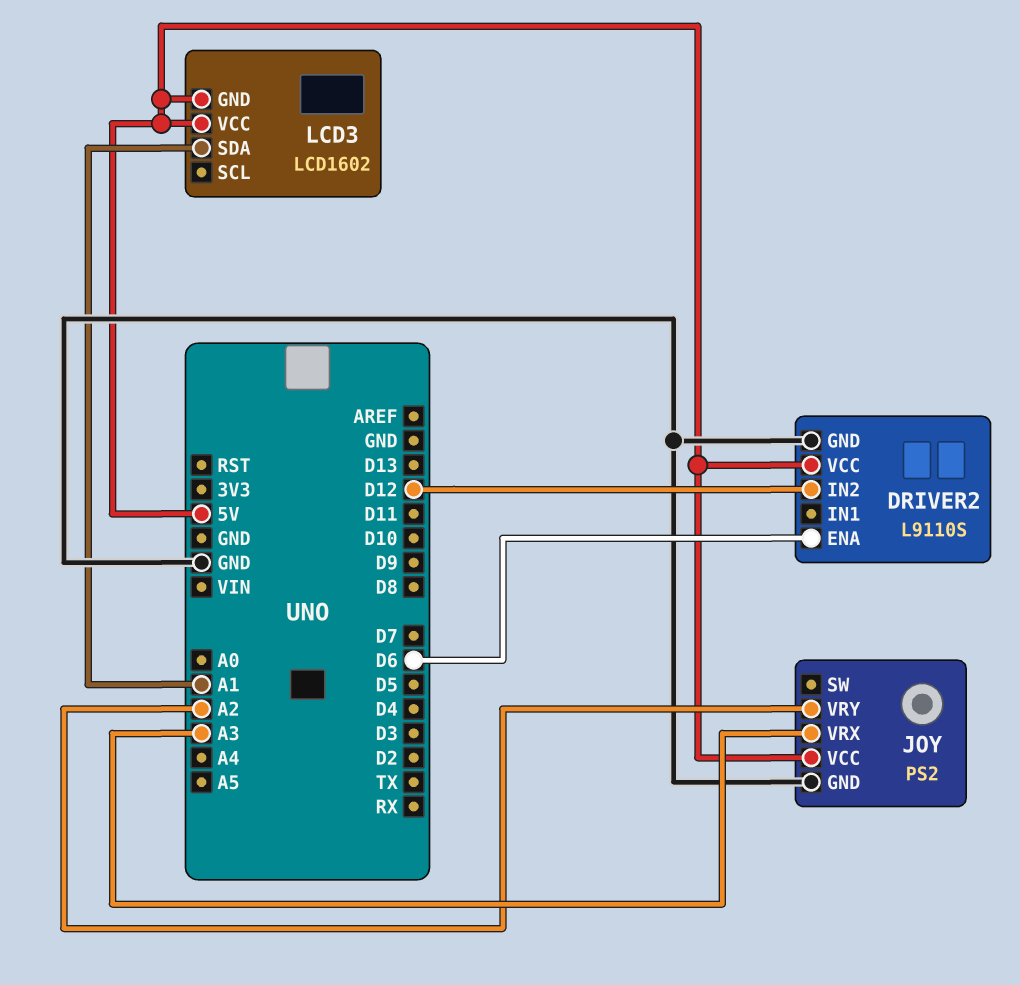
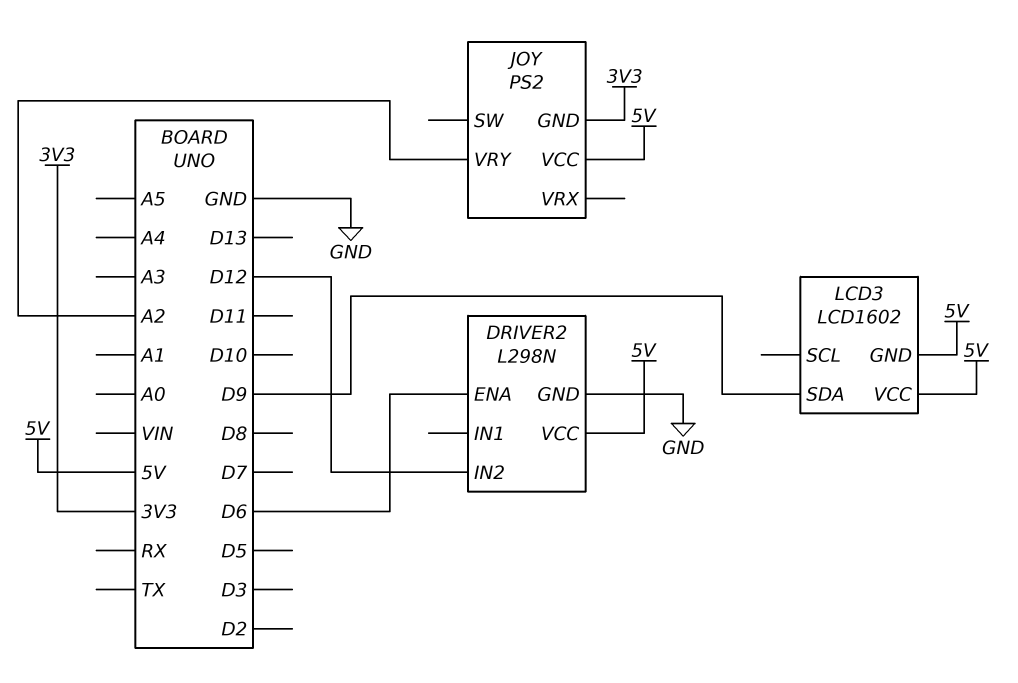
DRIVER2: L9110S -> L298N
JOY pin GND: GND -> 3V3
JOY pin VRX: A3 -> none
LCD3 pin SDA: A1 -> D9

